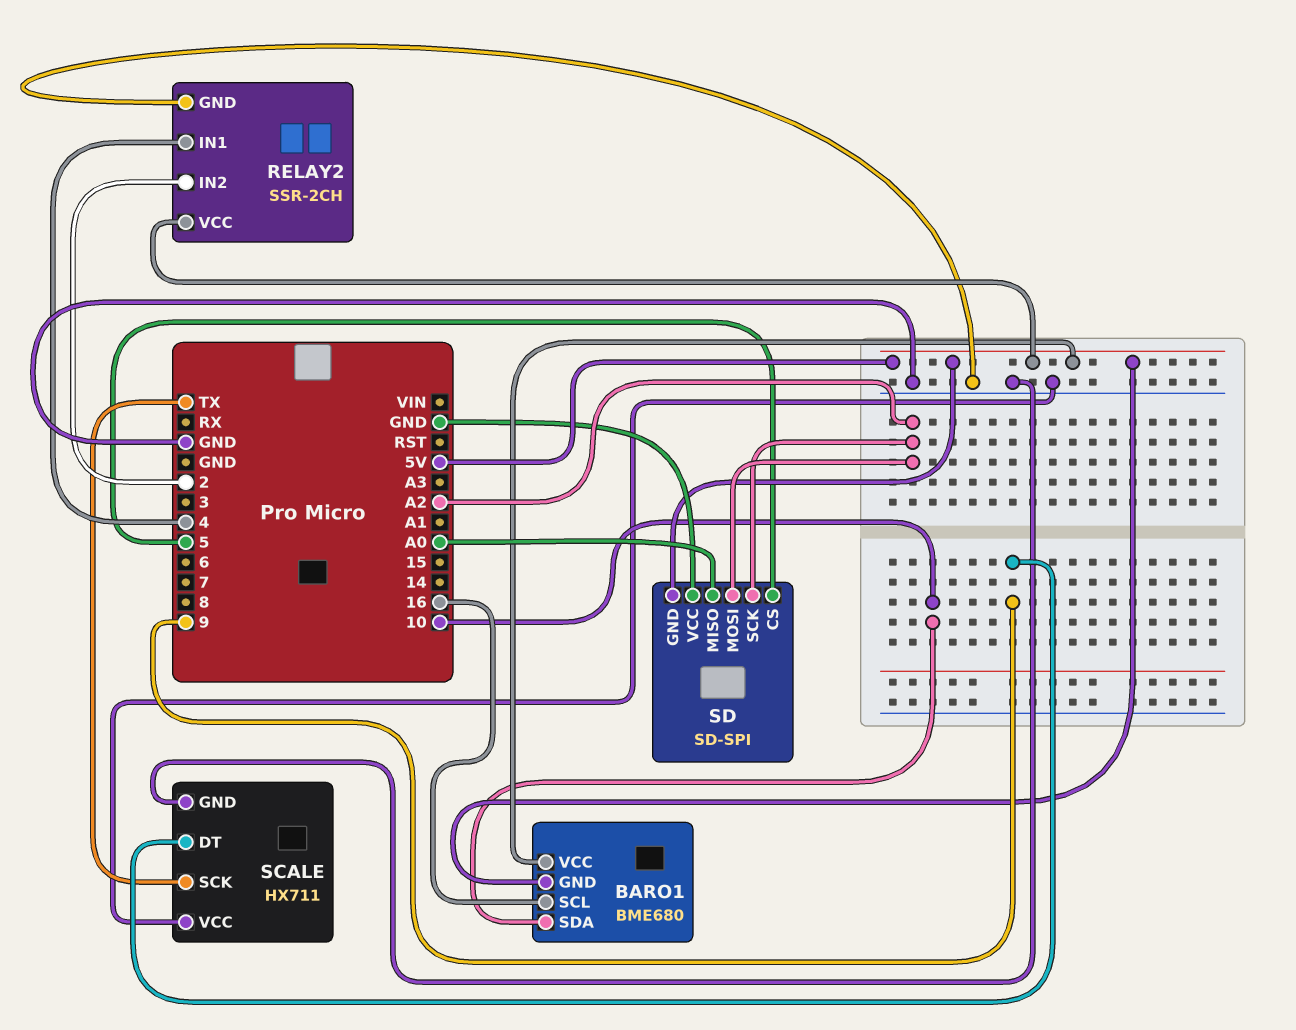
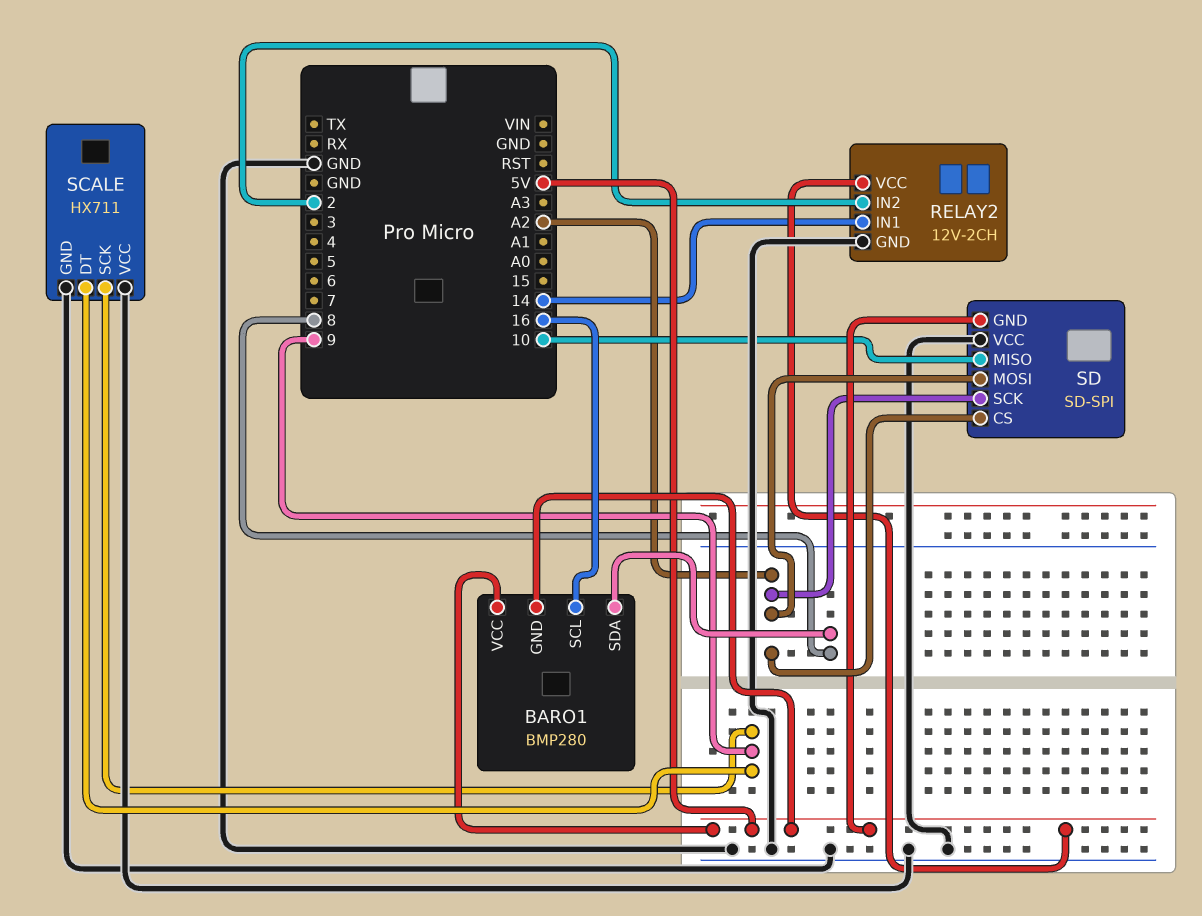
BARO1: BME680 -> BMP280
BARO1 pin SDA: 10 -> 8
RELAY2: SSR-2CH -> 12V-2CH
RELAY2 pin IN1: 4 -> 14
SCALE pin SCK: TX -> 9
SD pin CS: 5 -> A2
SD pin MISO: A0 -> 10

